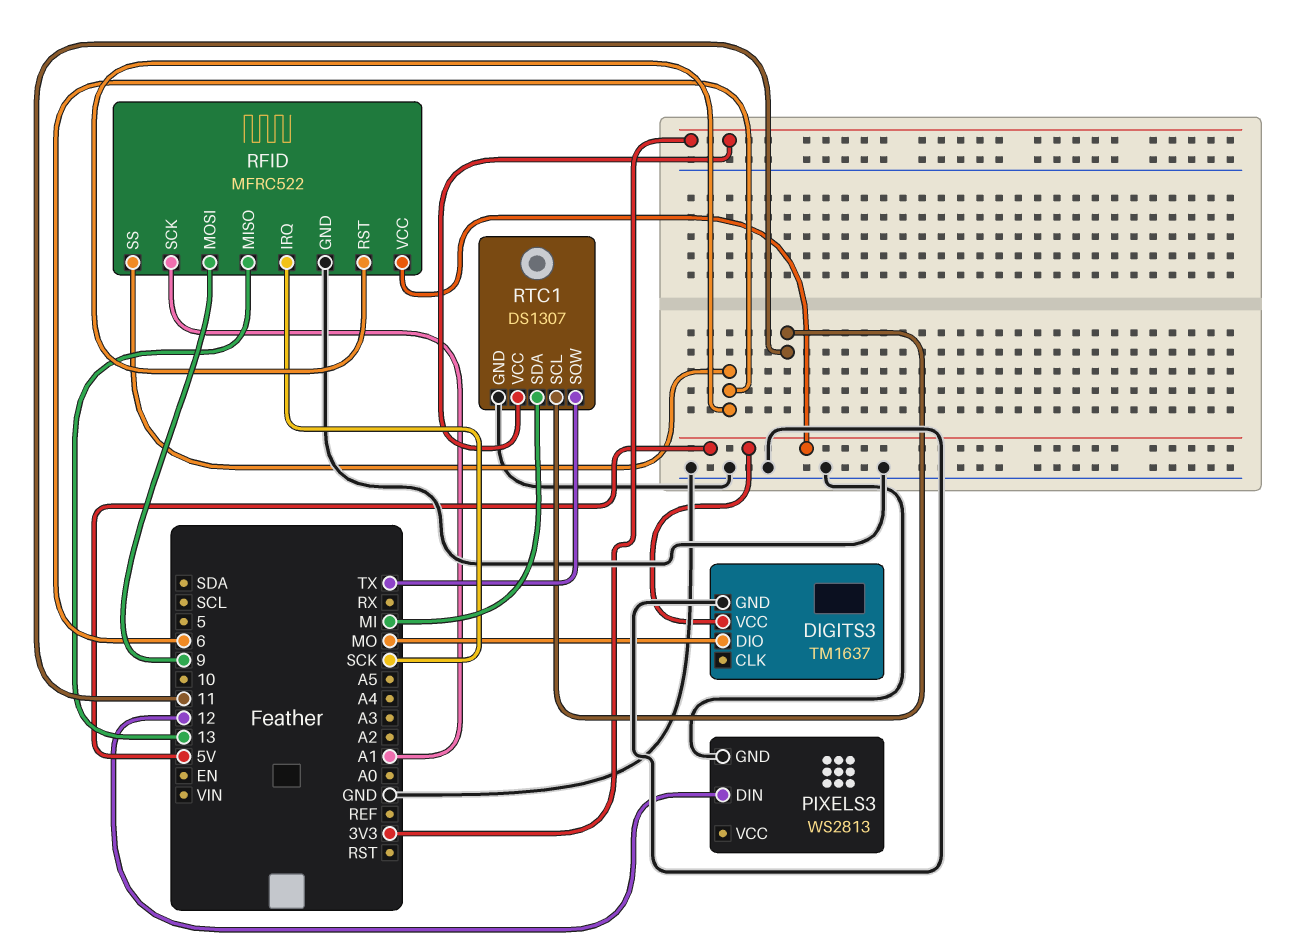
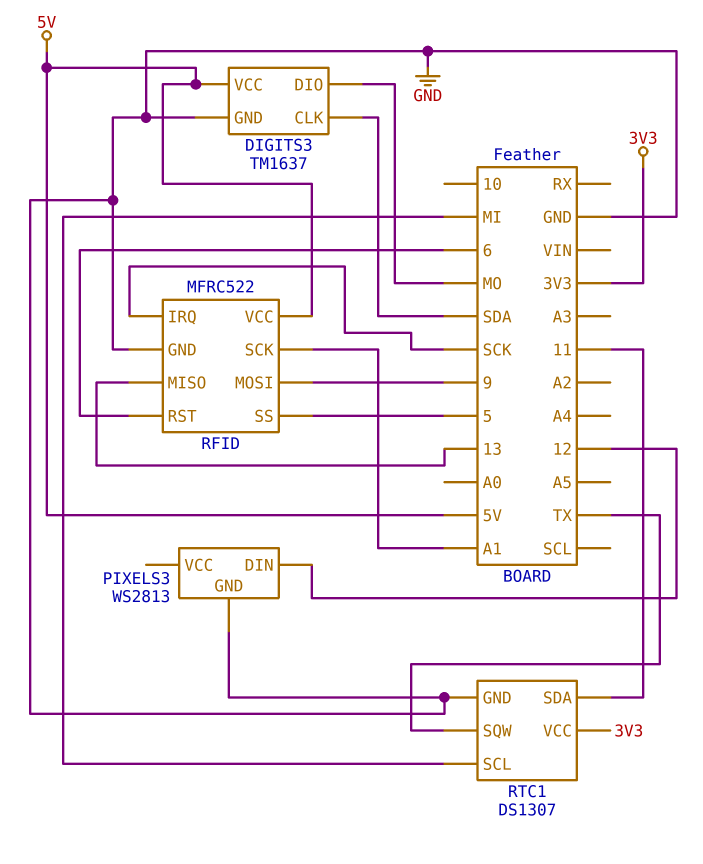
DIGITS3 pin CLK: none -> SDA
RFID pin SS: 6 -> 5
RTC1 pin SCL: 11 -> MI
RTC1 pin SDA: MI -> 11

